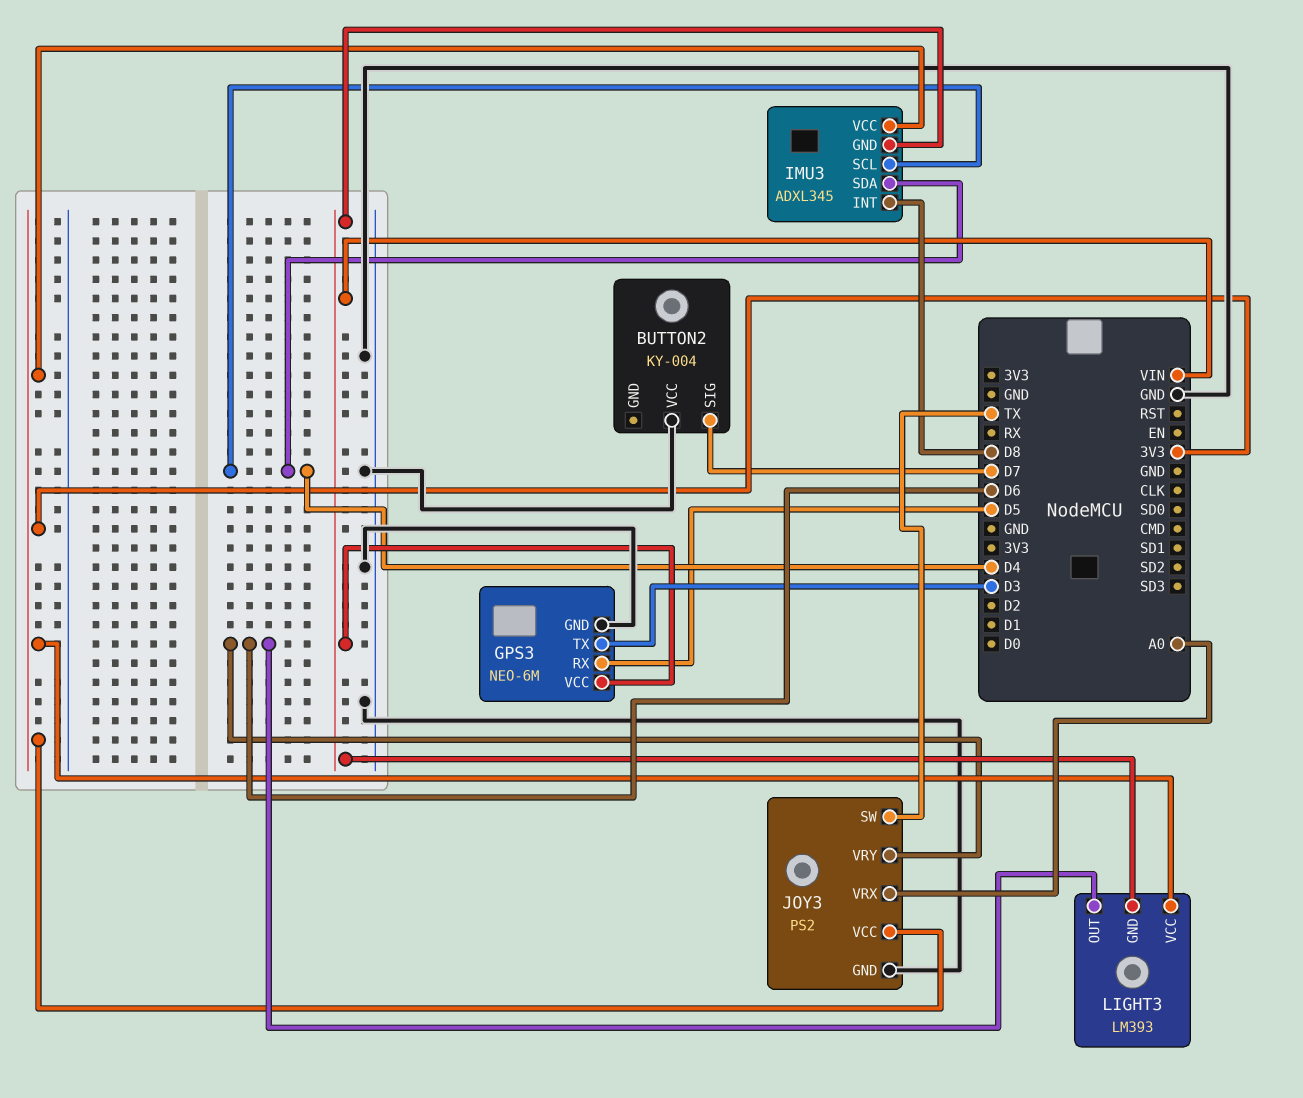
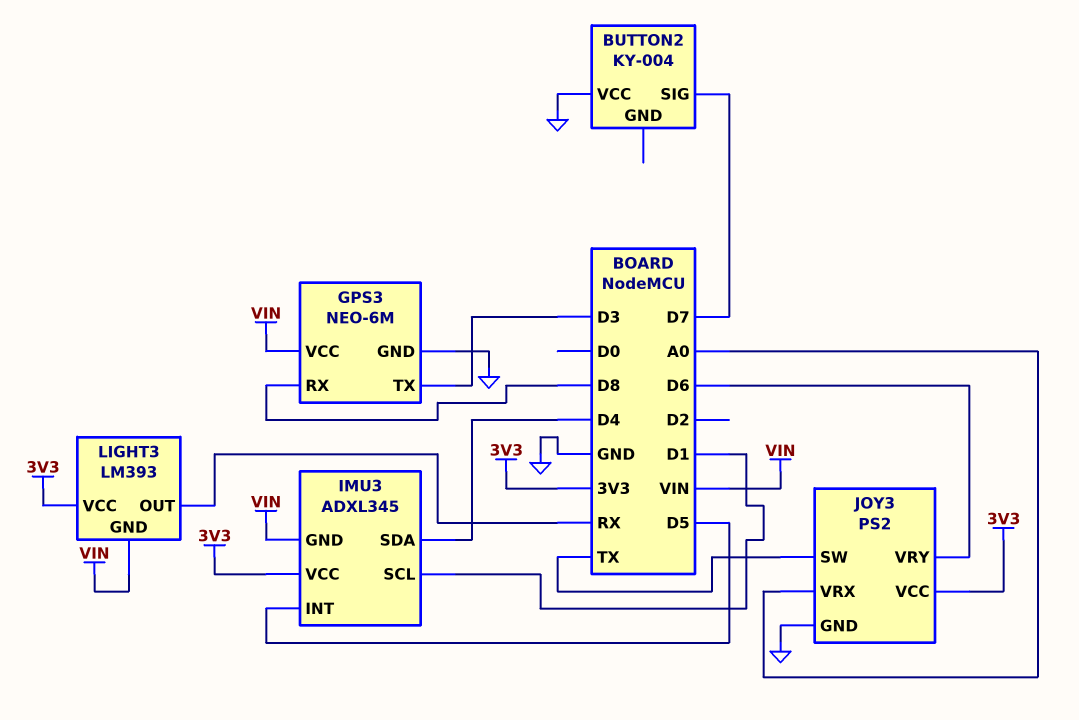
GPS3 pin RX: D5 -> D8
IMU3 pin INT: D8 -> D5
IMU3 pin SCL: D4 -> D1
LIGHT3 pin OUT: D6 -> RX

